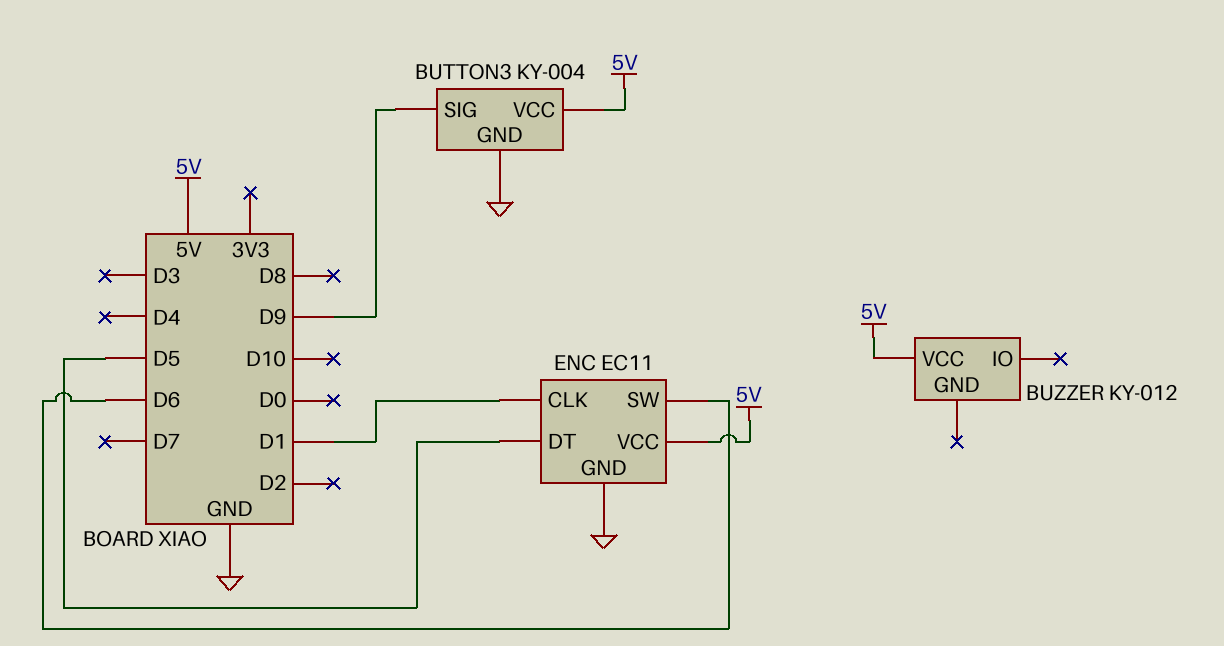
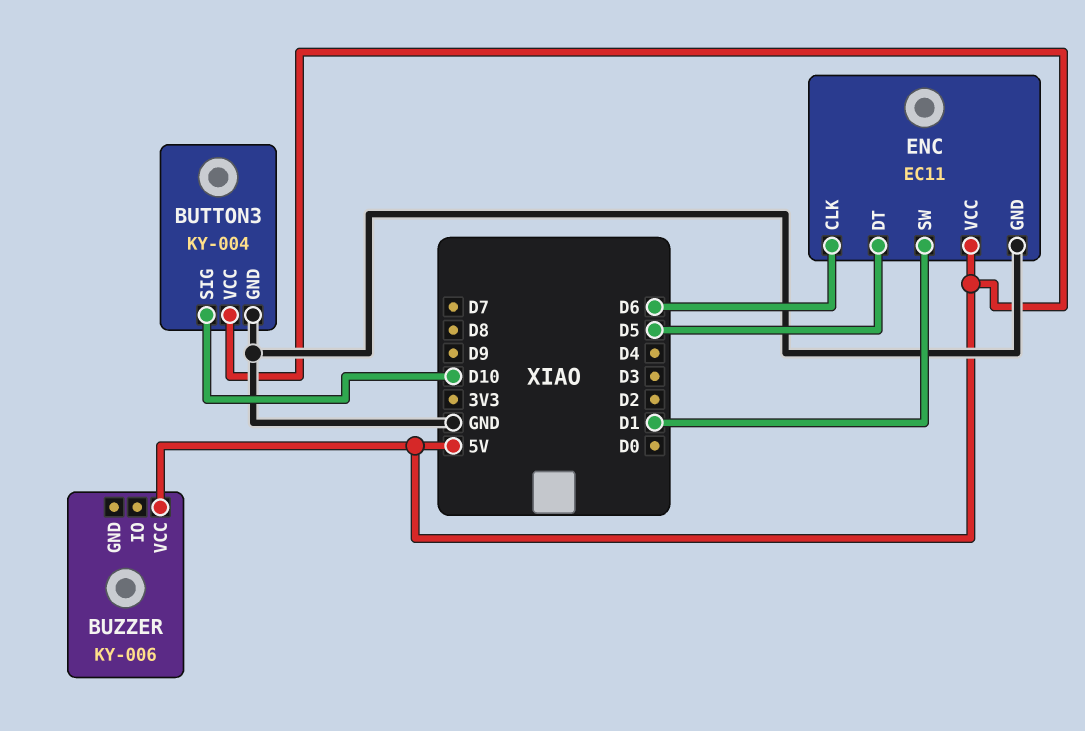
BUTTON3 pin SIG: D9 -> D10
BUZZER: KY-012 -> KY-006
ENC pin CLK: D1 -> D6
ENC pin SW: D6 -> D1

